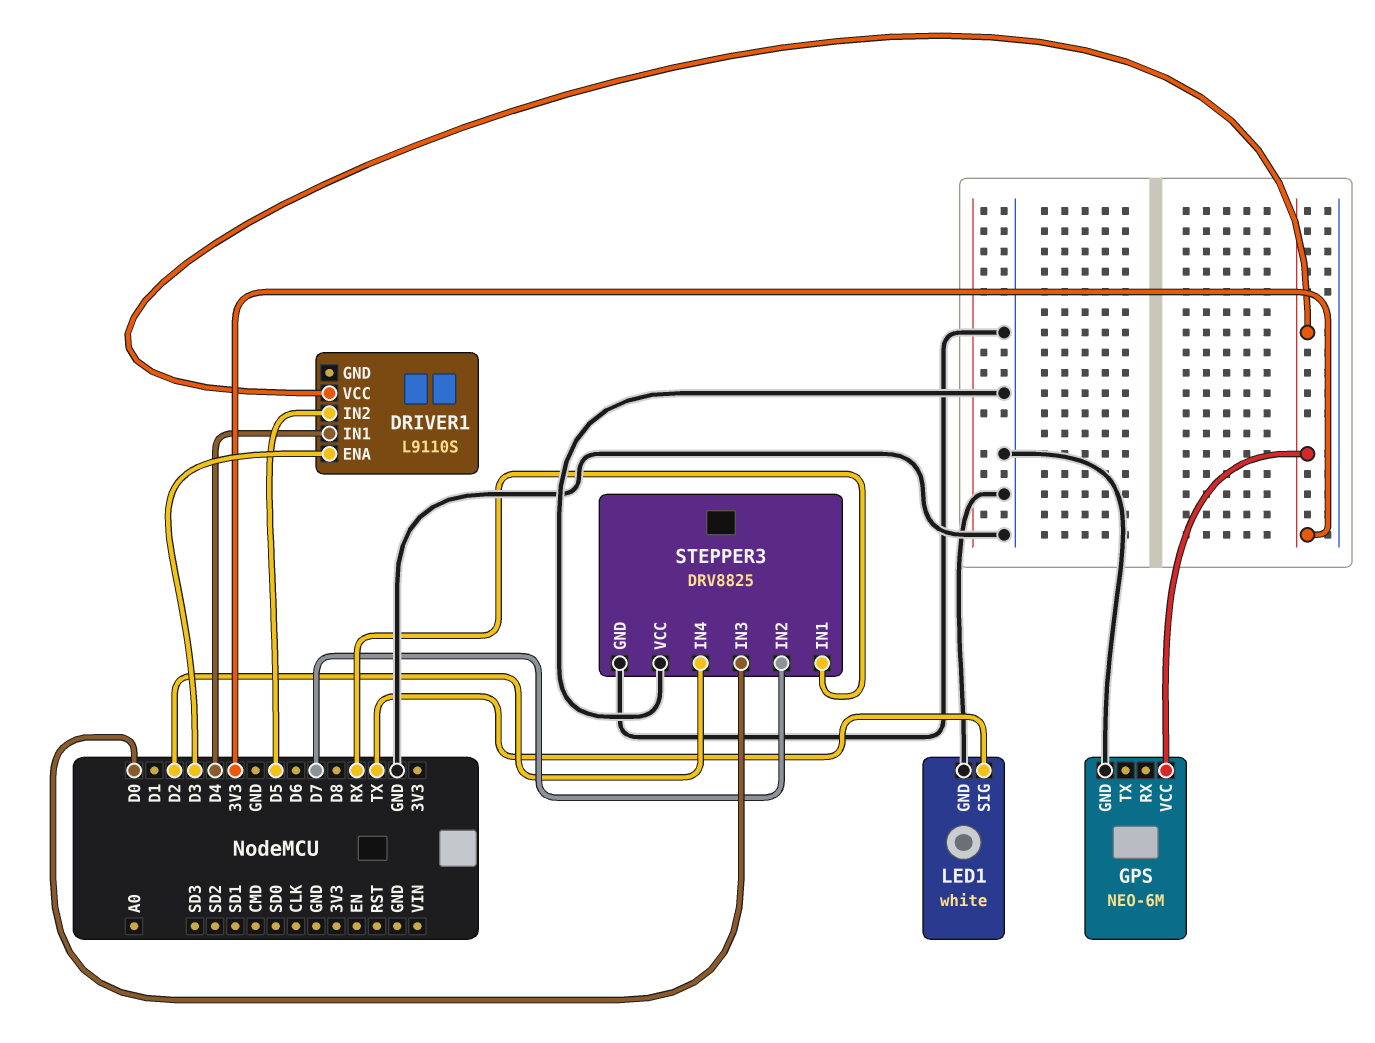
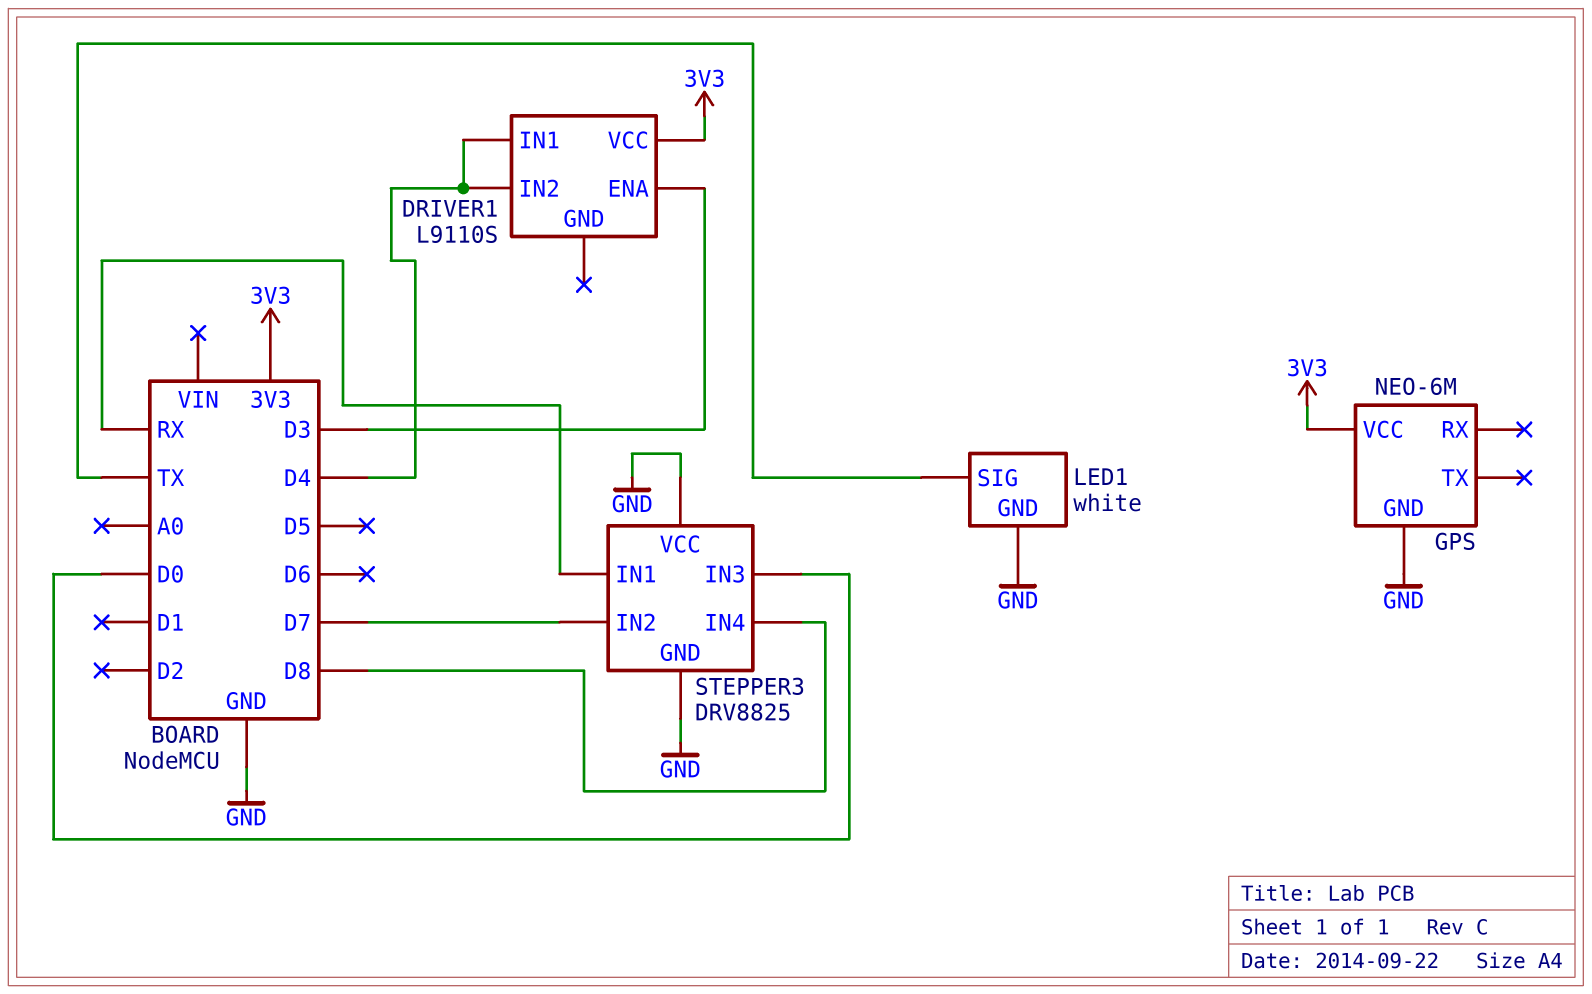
DRIVER1 pin IN2: D5 -> D4
STEPPER3 pin IN4: D2 -> D8

